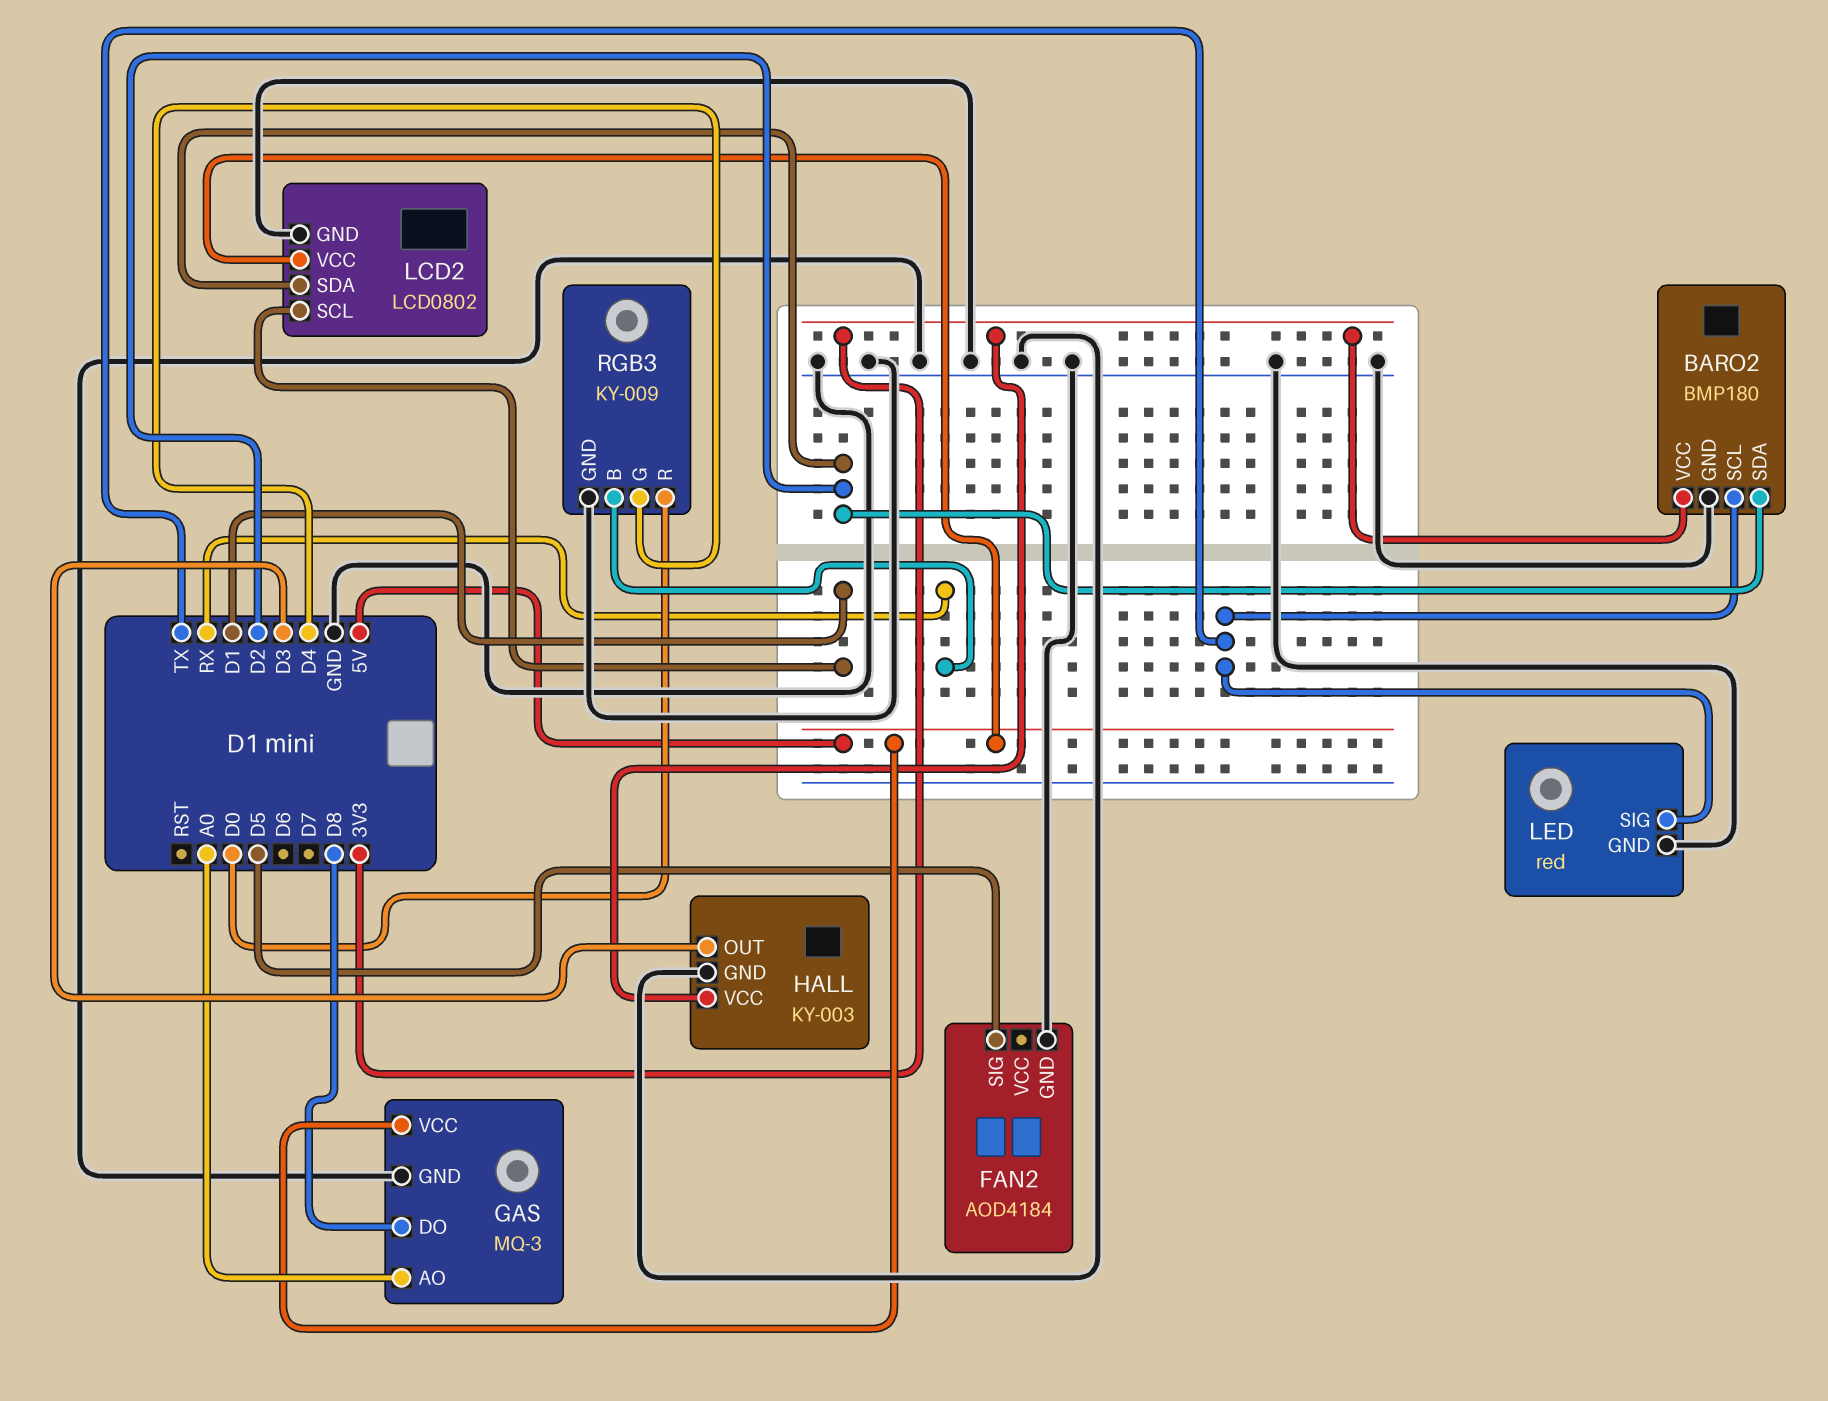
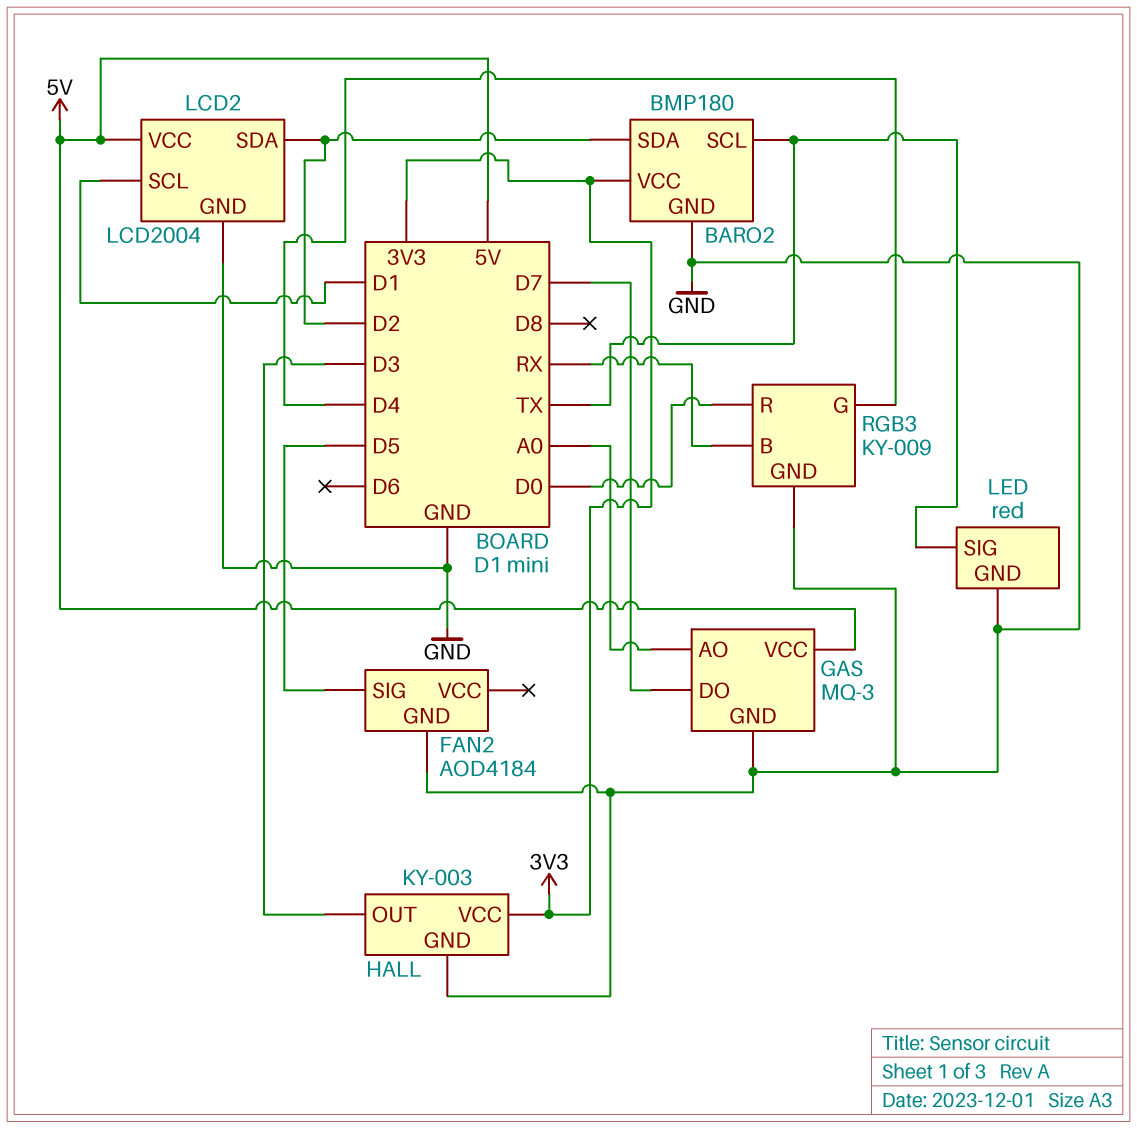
GAS pin DO: D8 -> D7
LCD2: LCD0802 -> LCD2004

